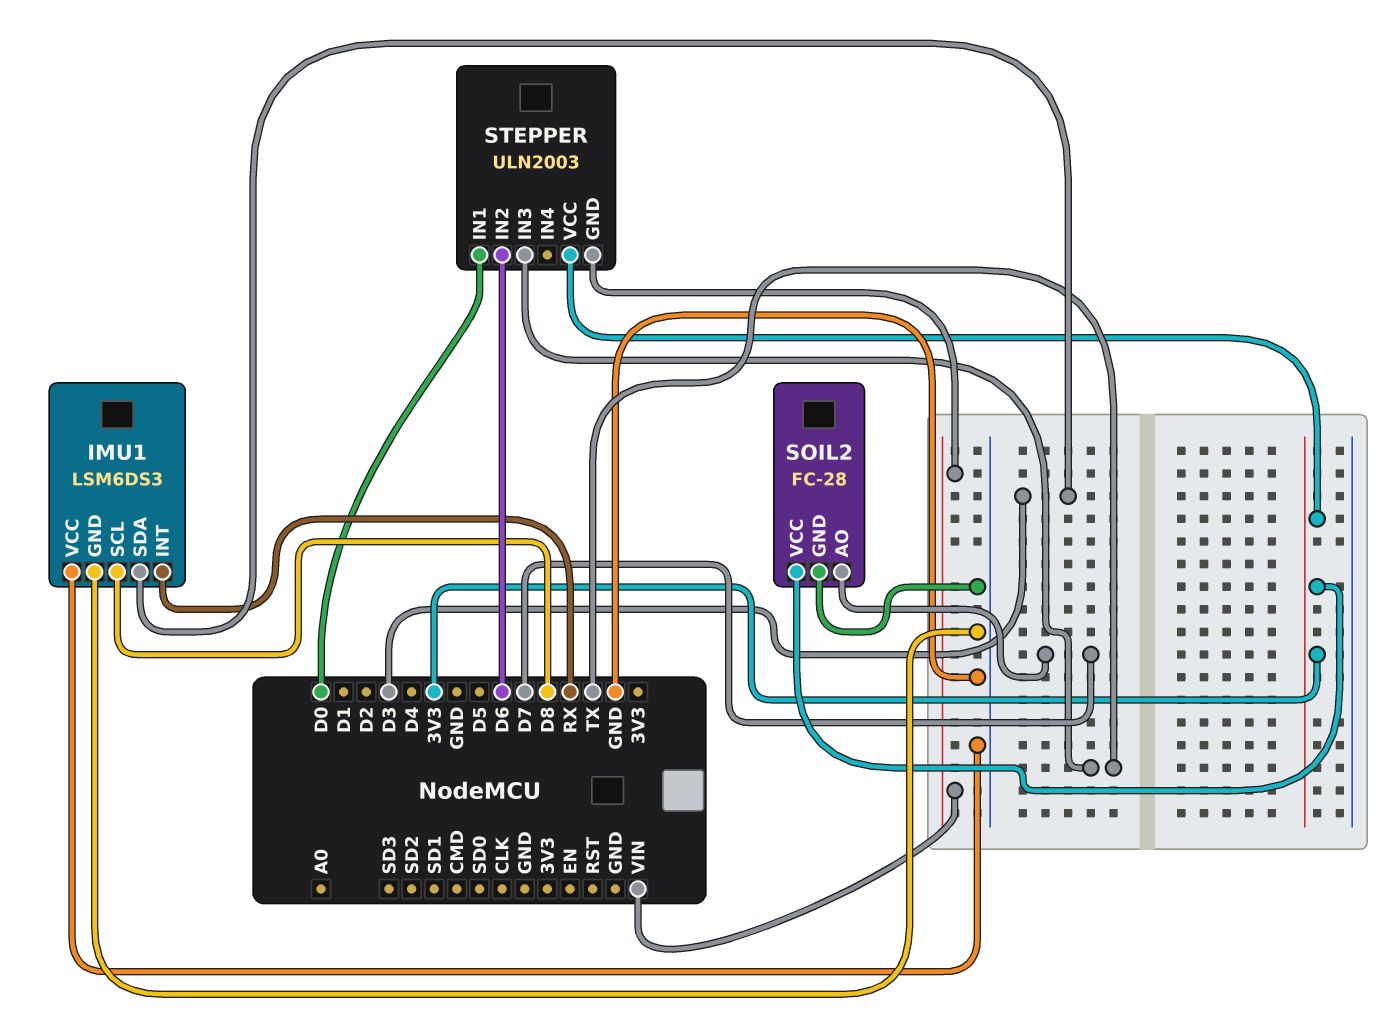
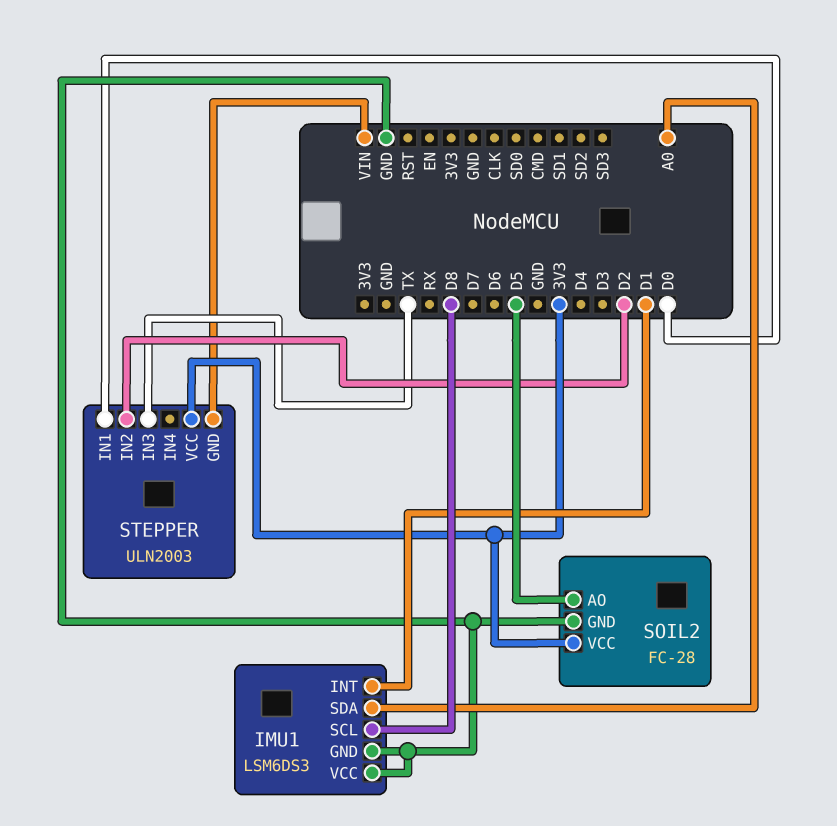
IMU1 pin INT: RX -> D1
IMU1 pin SDA: D3 -> A0
SOIL2 pin AO: D7 -> D5
STEPPER pin IN2: D6 -> D2

